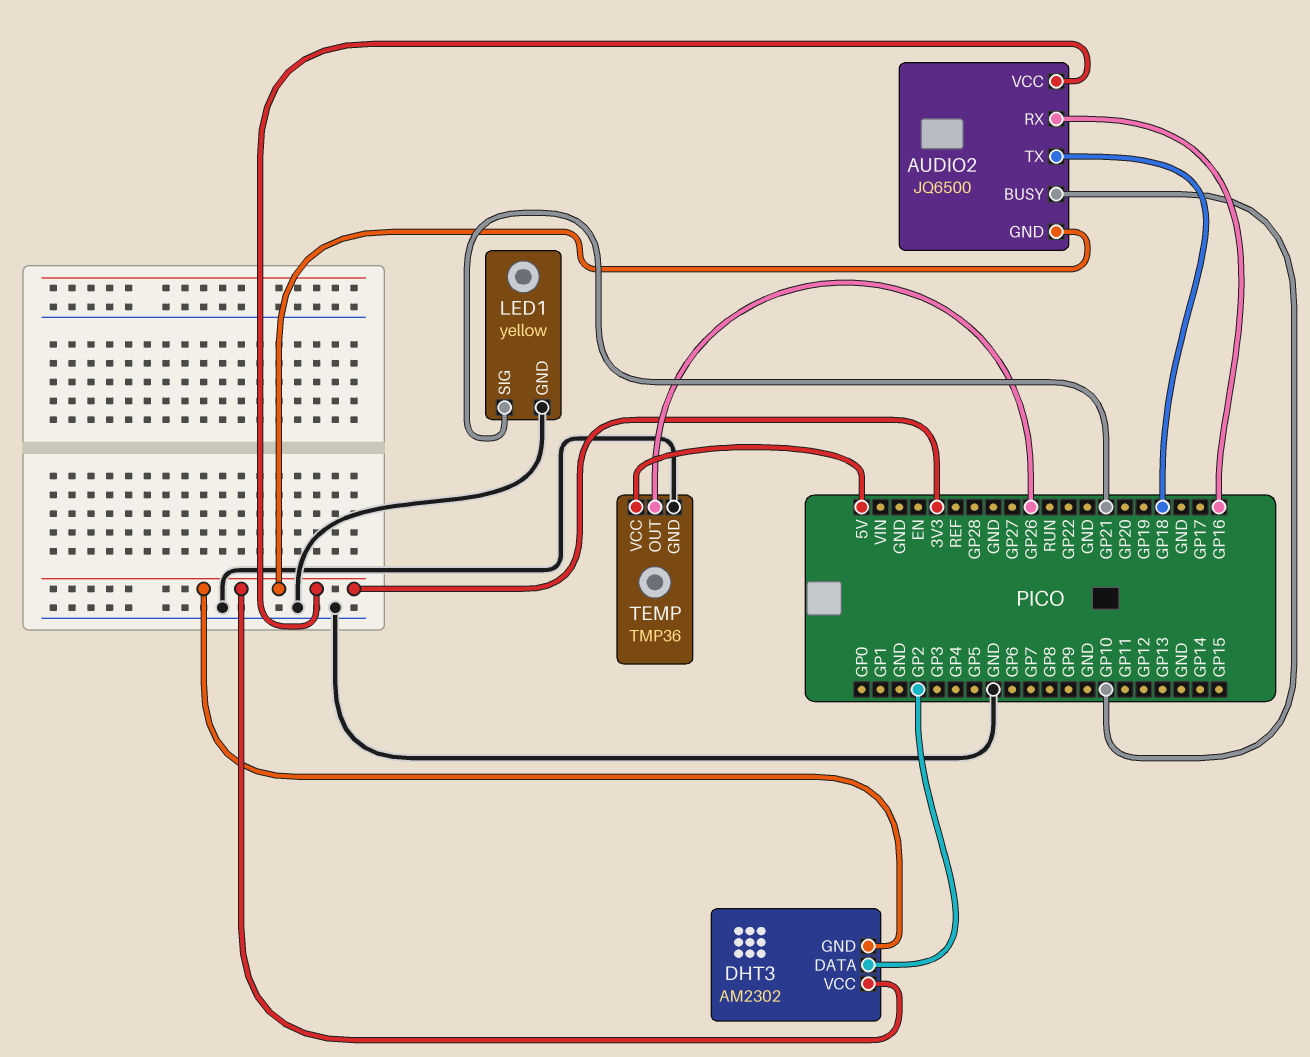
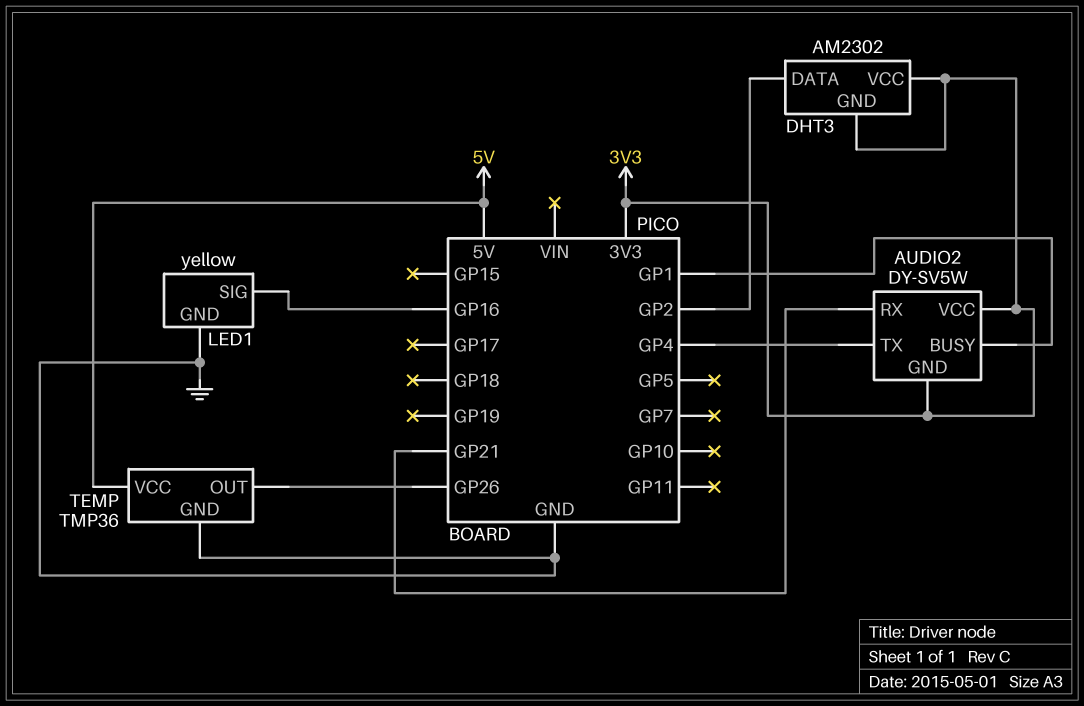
AUDIO2: JQ6500 -> DY-SV5W
AUDIO2 pin BUSY: GP10 -> GP1
AUDIO2 pin RX: GP16 -> GP21
AUDIO2 pin TX: GP18 -> GP4
LED1 pin SIG: GP21 -> GP16

